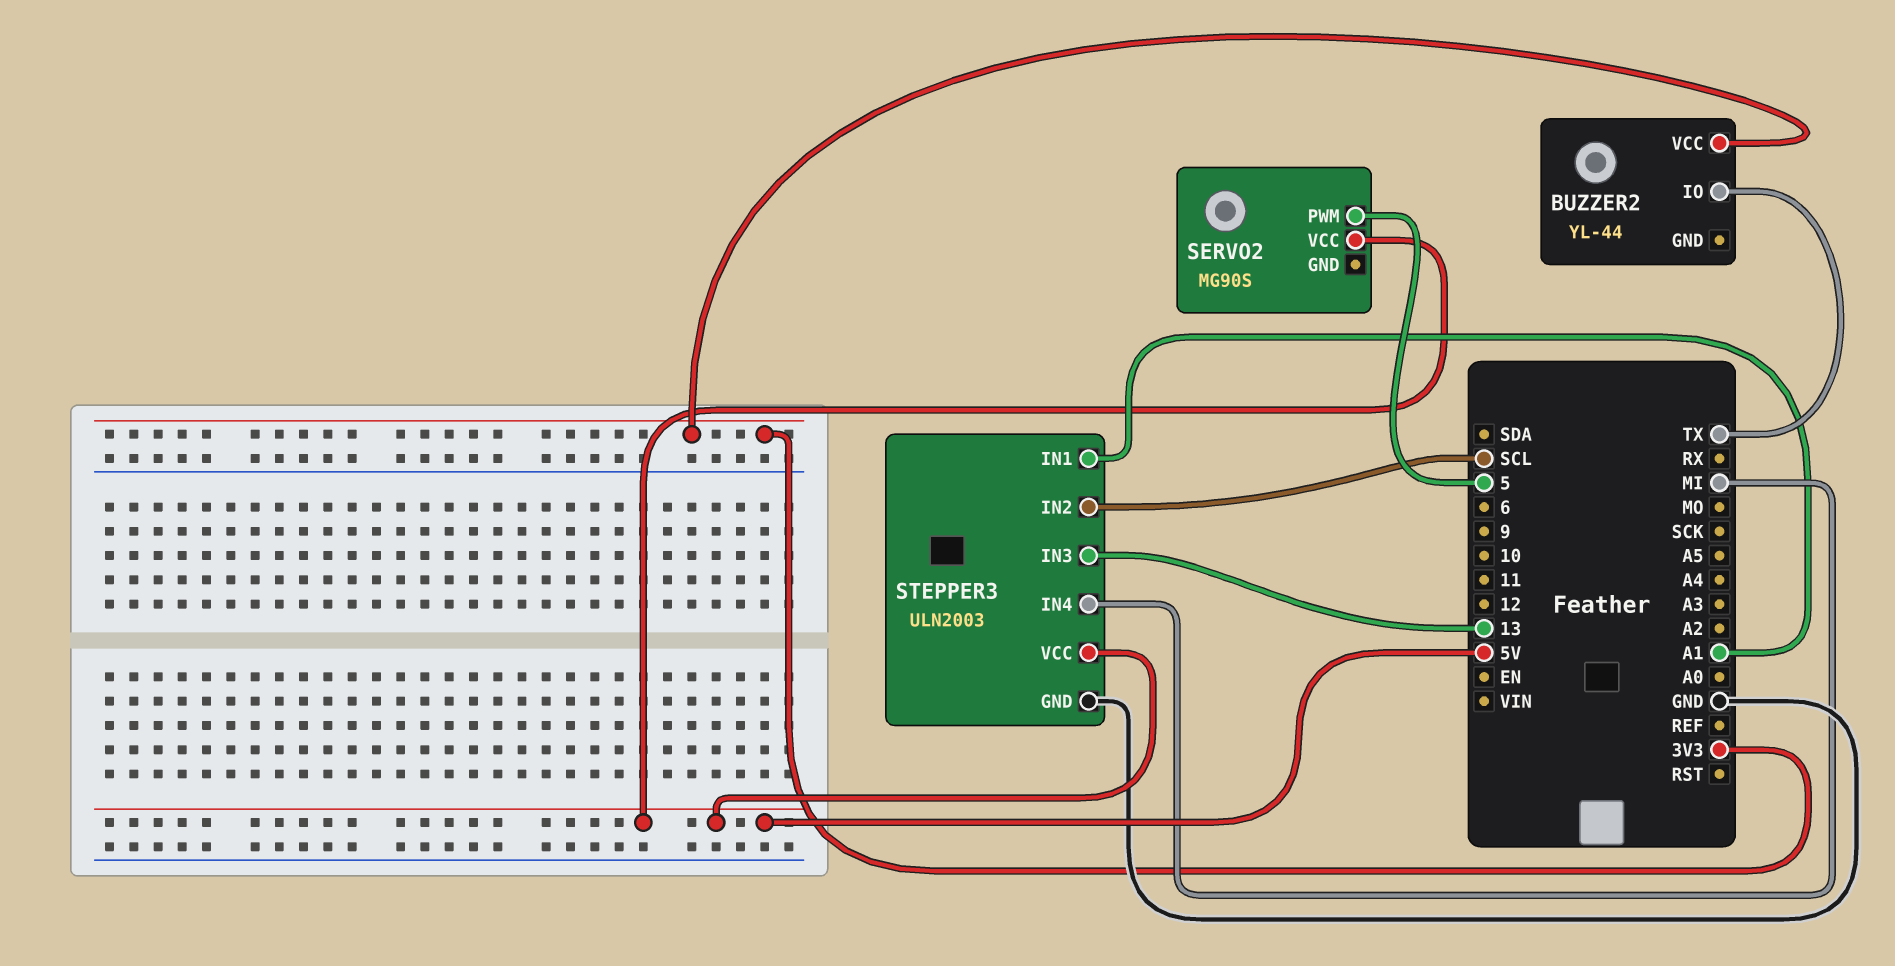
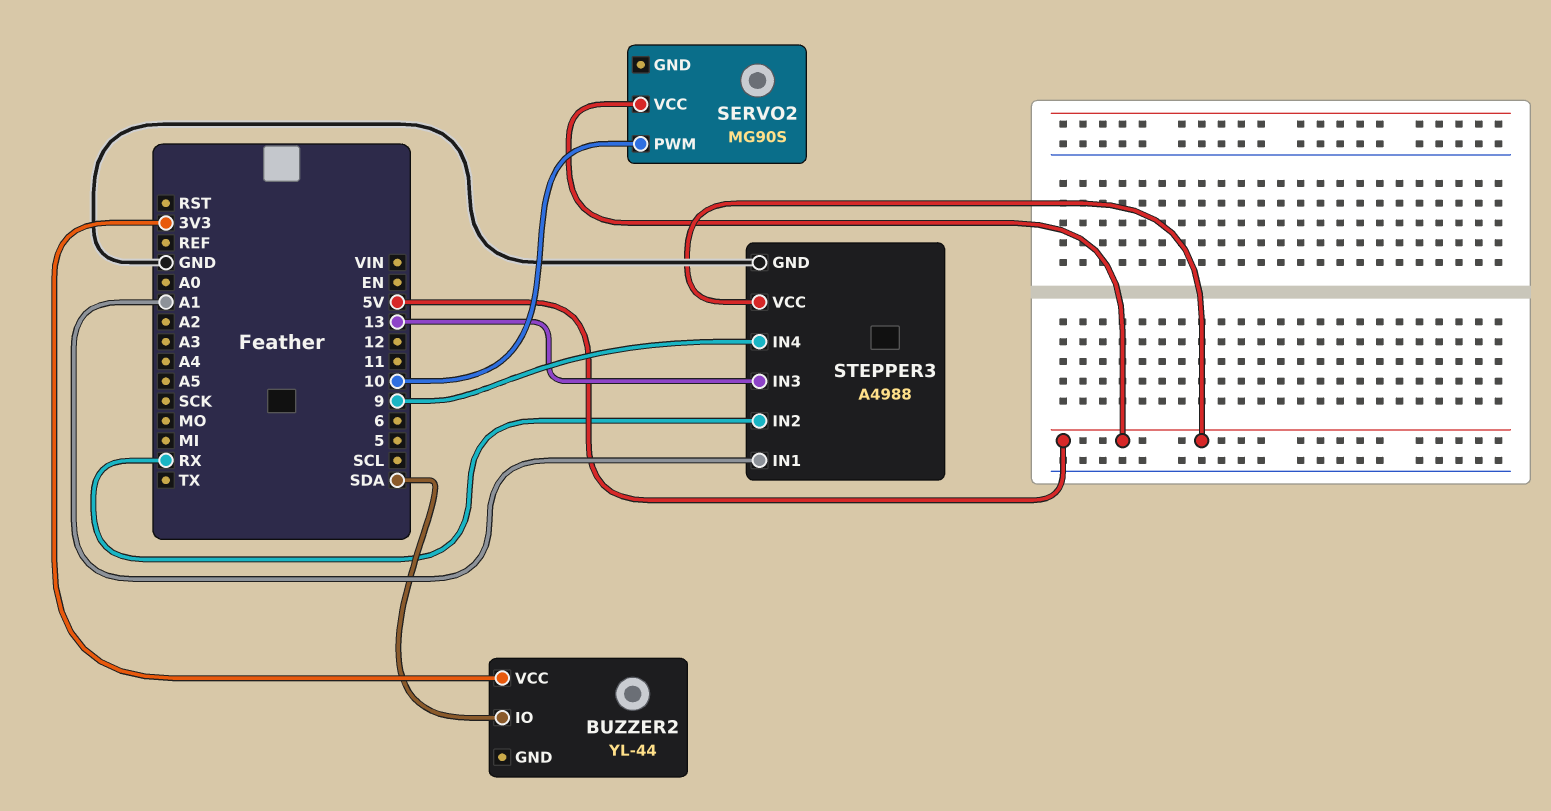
BUZZER2 pin IO: TX -> SDA
SERVO2 pin PWM: 5 -> 10
STEPPER3: ULN2003 -> A4988
STEPPER3 pin IN2: SCL -> RX
STEPPER3 pin IN4: MI -> 9

